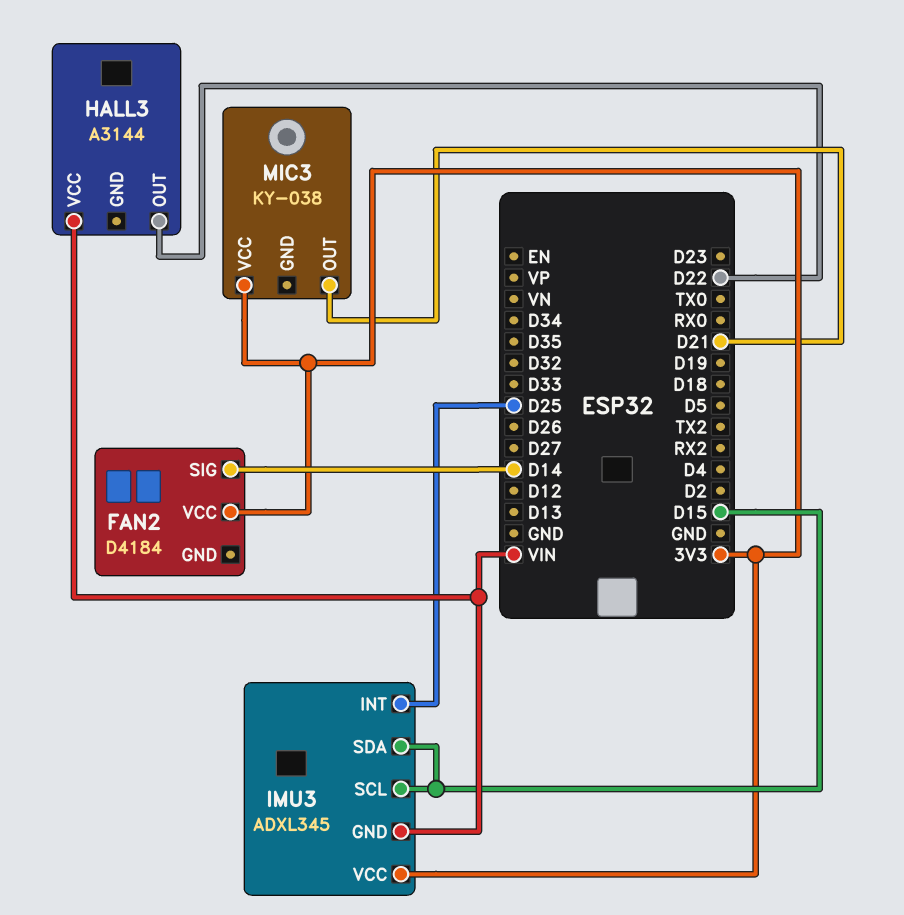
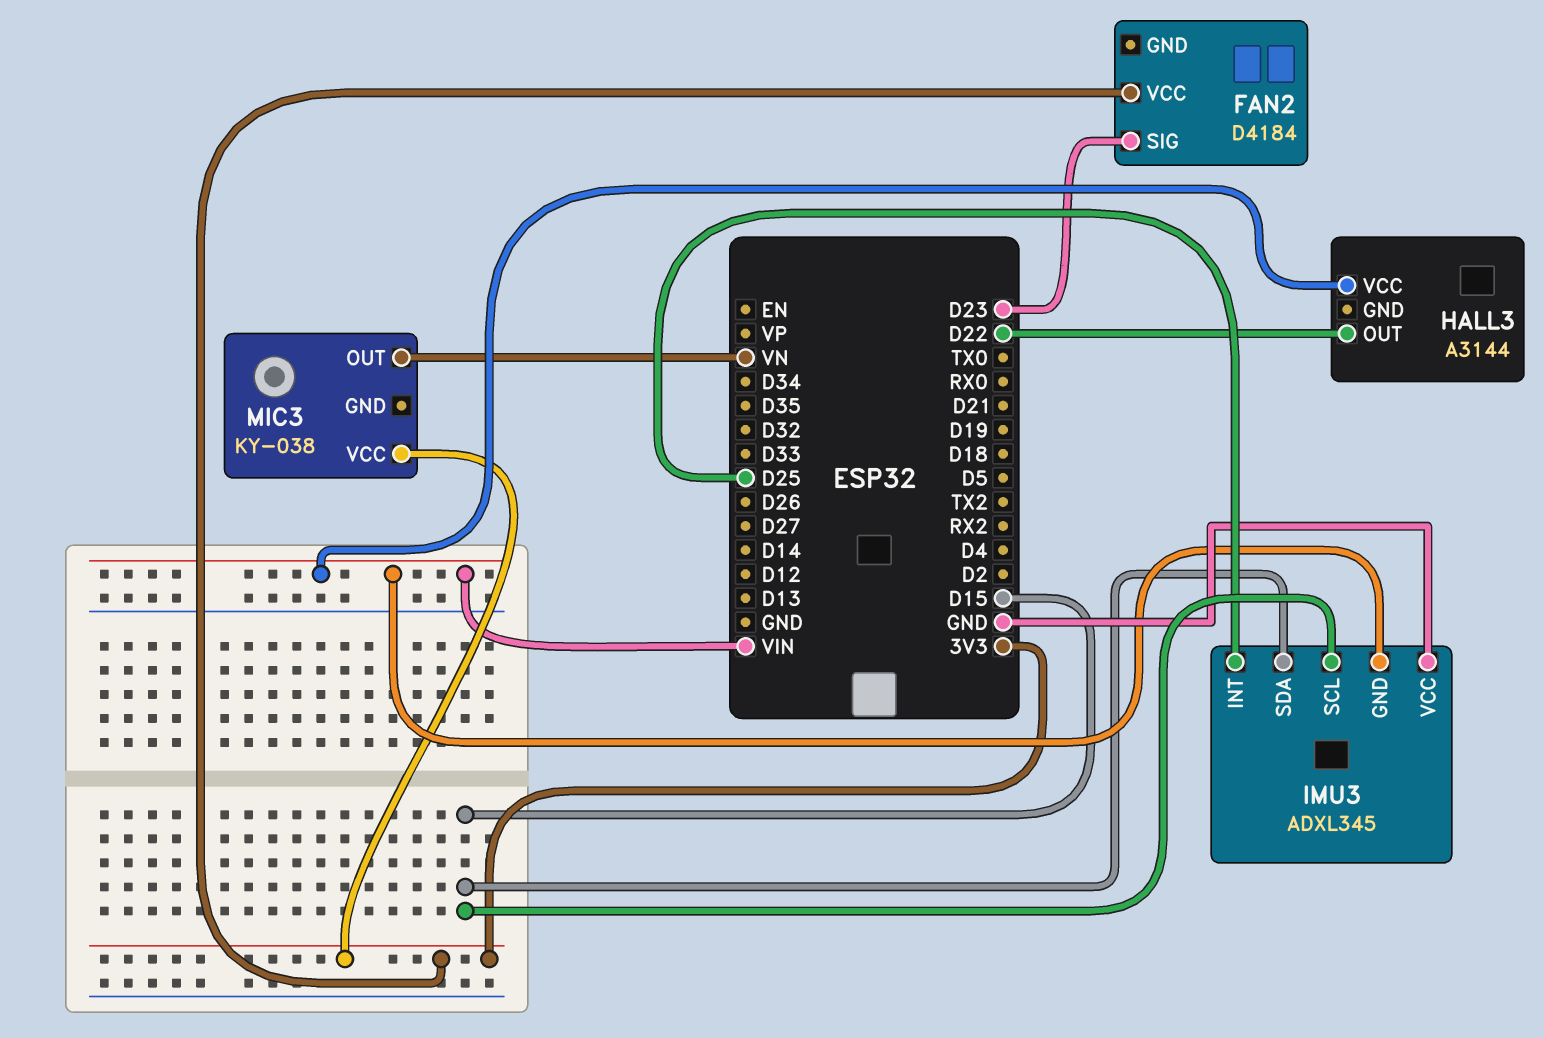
FAN2 pin SIG: D14 -> D23
IMU3 pin VCC: 3V3 -> GND
MIC3 pin OUT: D21 -> VN

